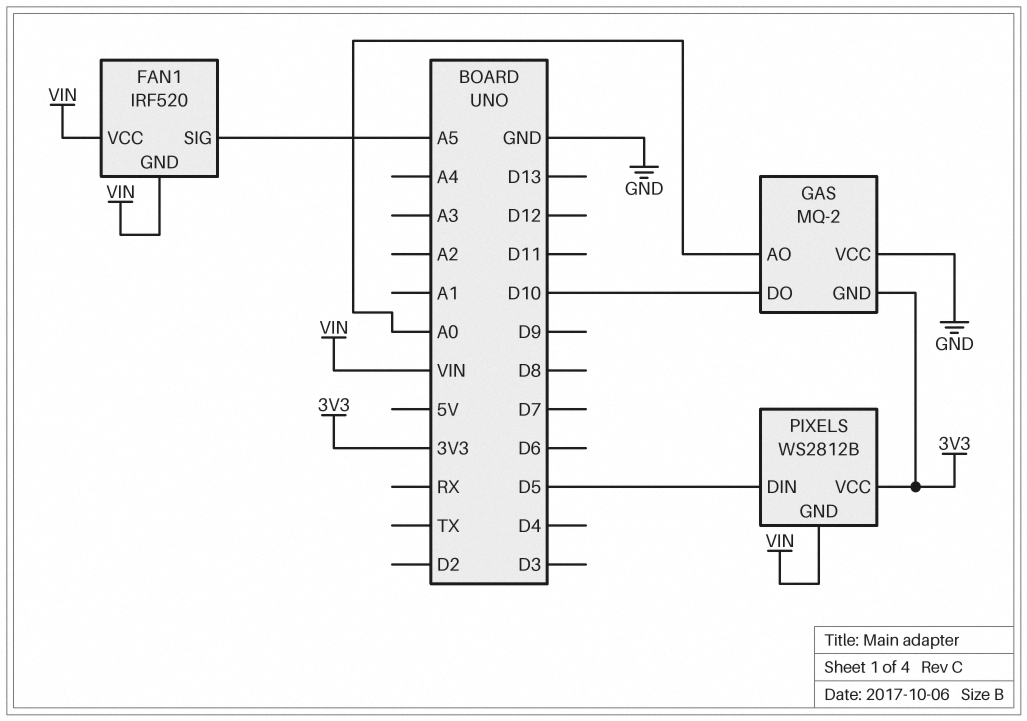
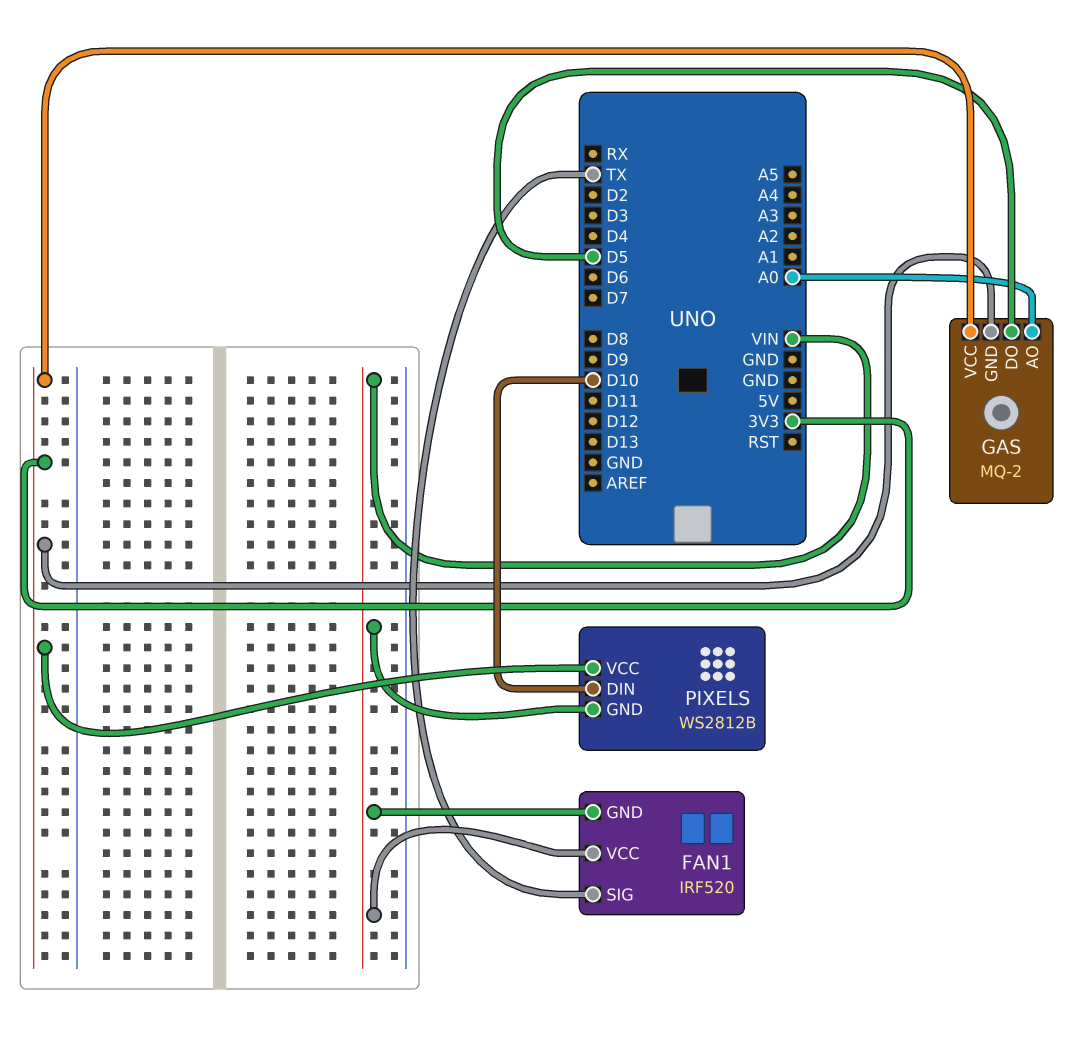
FAN1 pin SIG: A5 -> TX
GAS pin DO: D10 -> D5
GAS pin VCC: GND -> 3V3
PIXELS pin DIN: D5 -> D10

